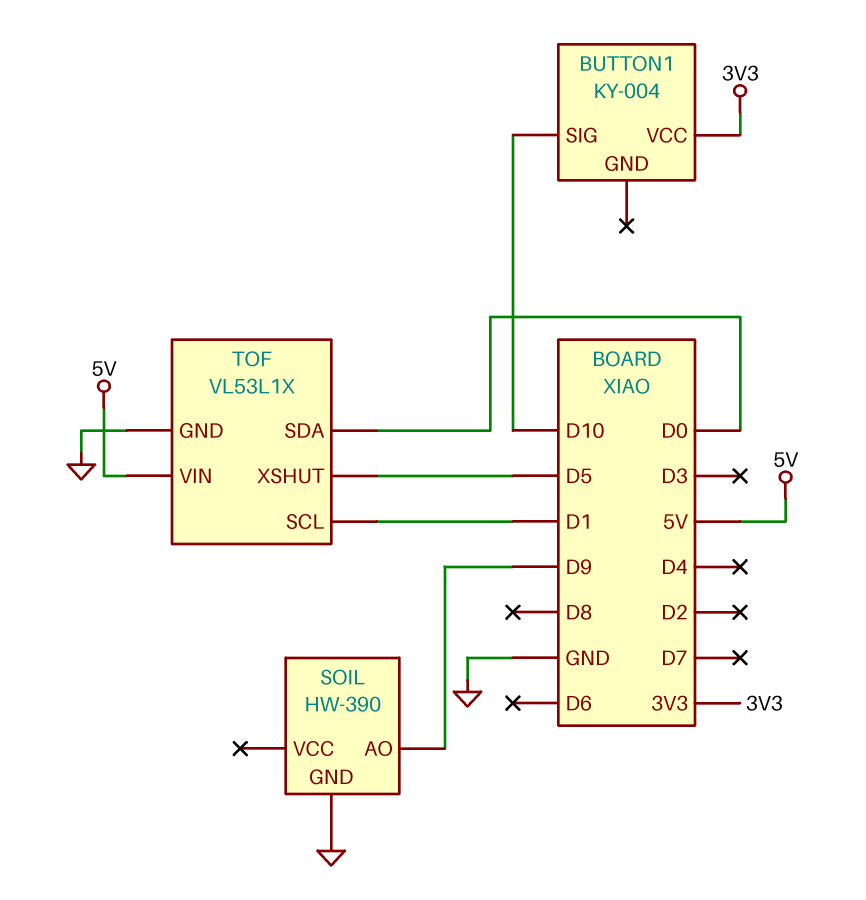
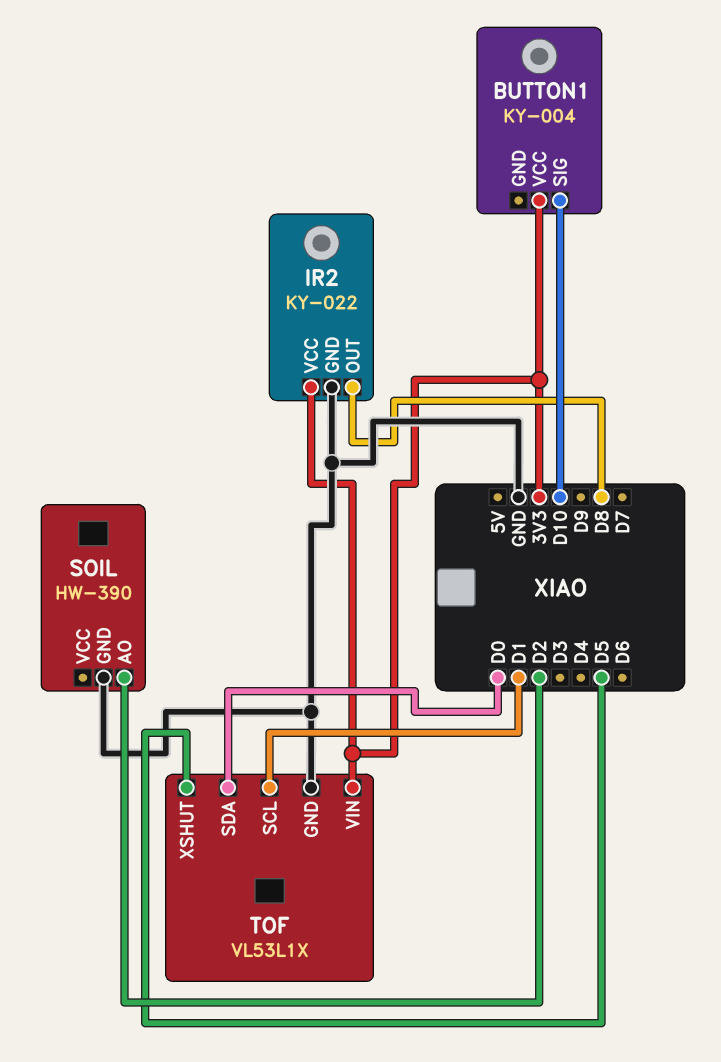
IR2: none -> KY-022
IR2 pin GND: none -> GND
IR2 pin OUT: none -> D8
IR2 pin VCC: none -> 3V3
SOIL pin AO: D9 -> D2
TOF pin VIN: 5V -> 3V3

